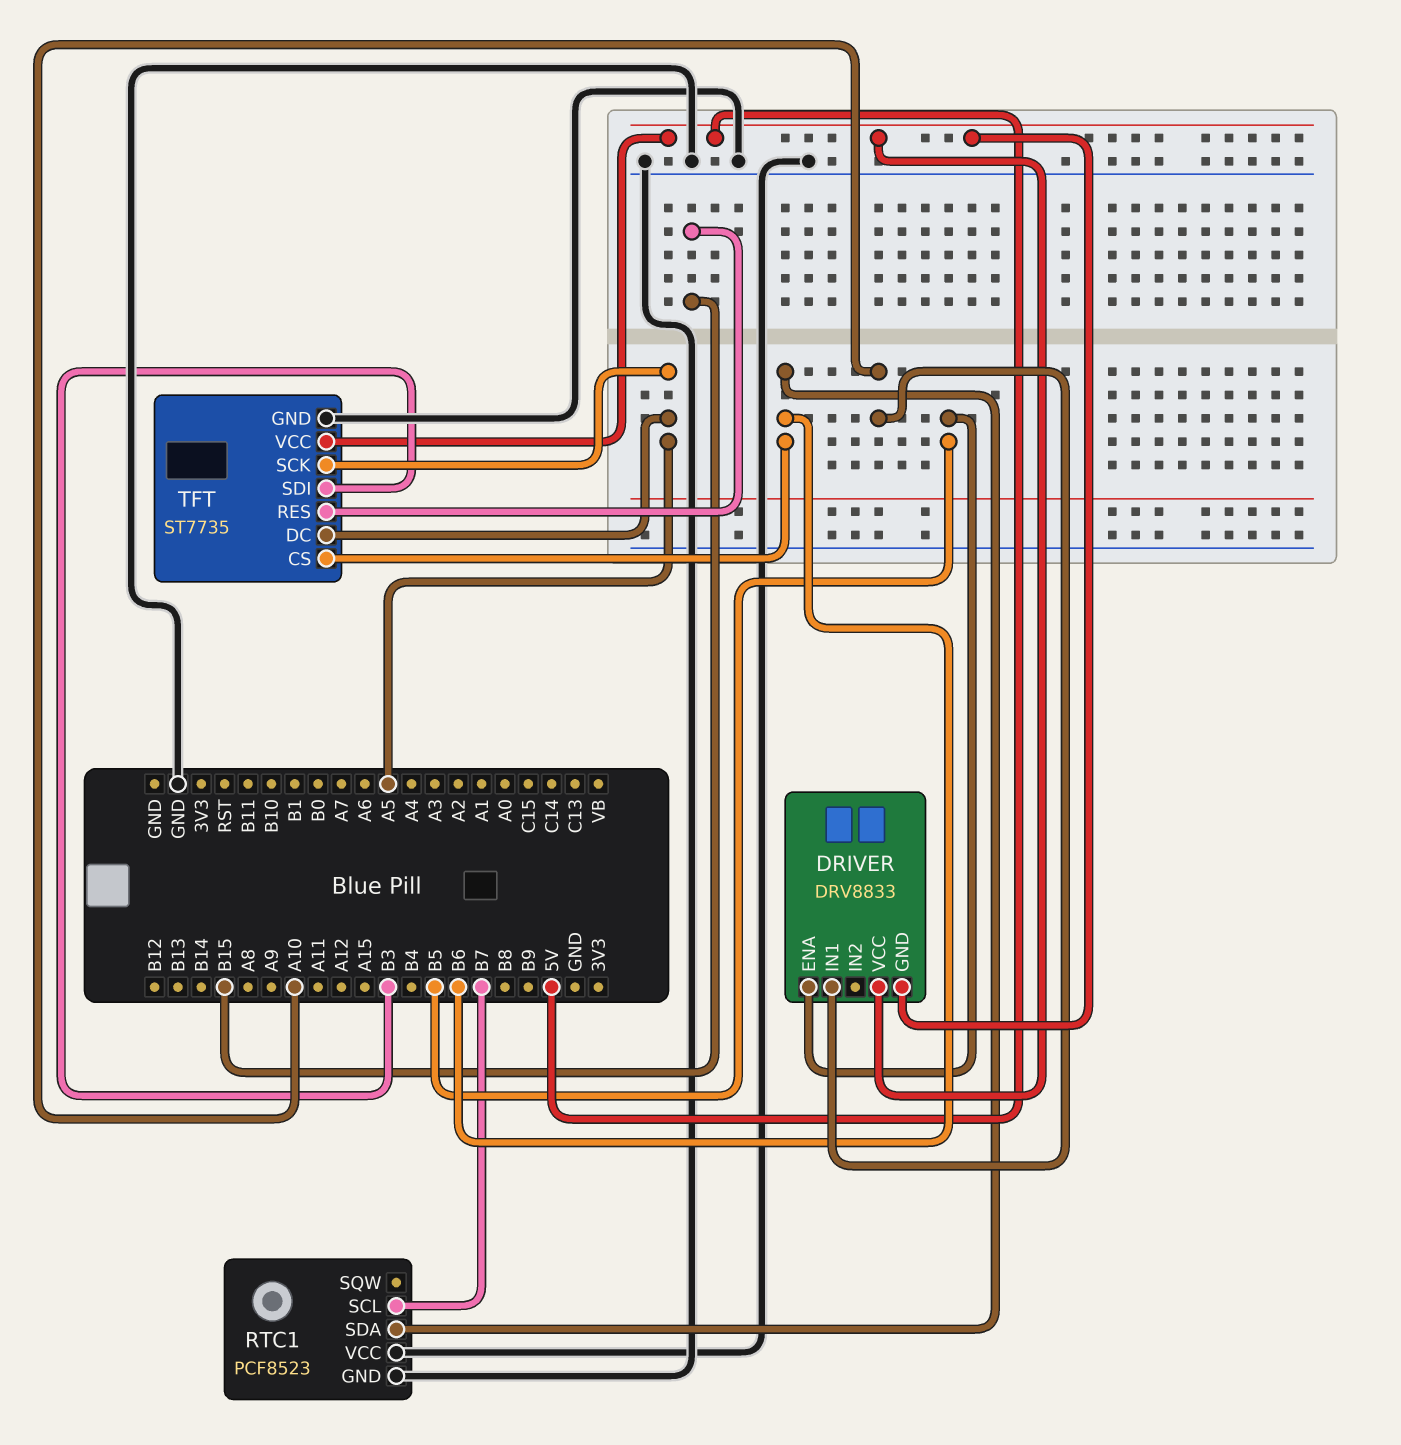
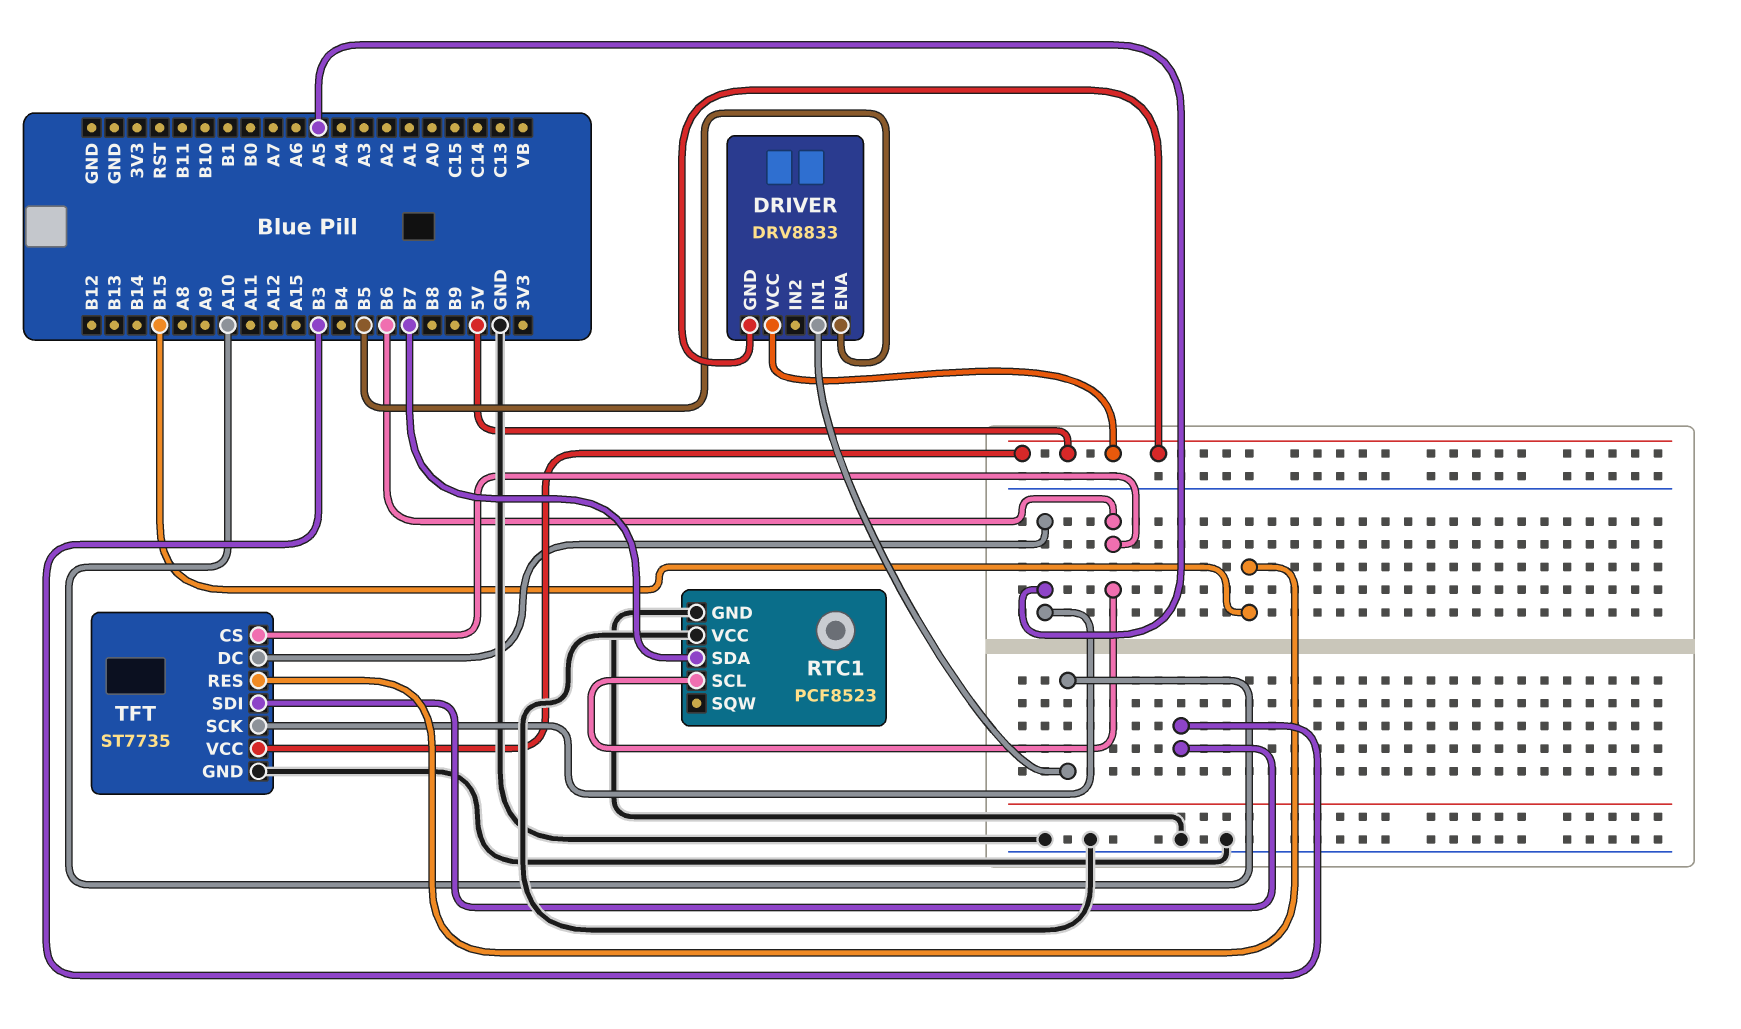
RTC1 pin SCL: B7 -> B6
RTC1 pin SDA: B6 -> B7

